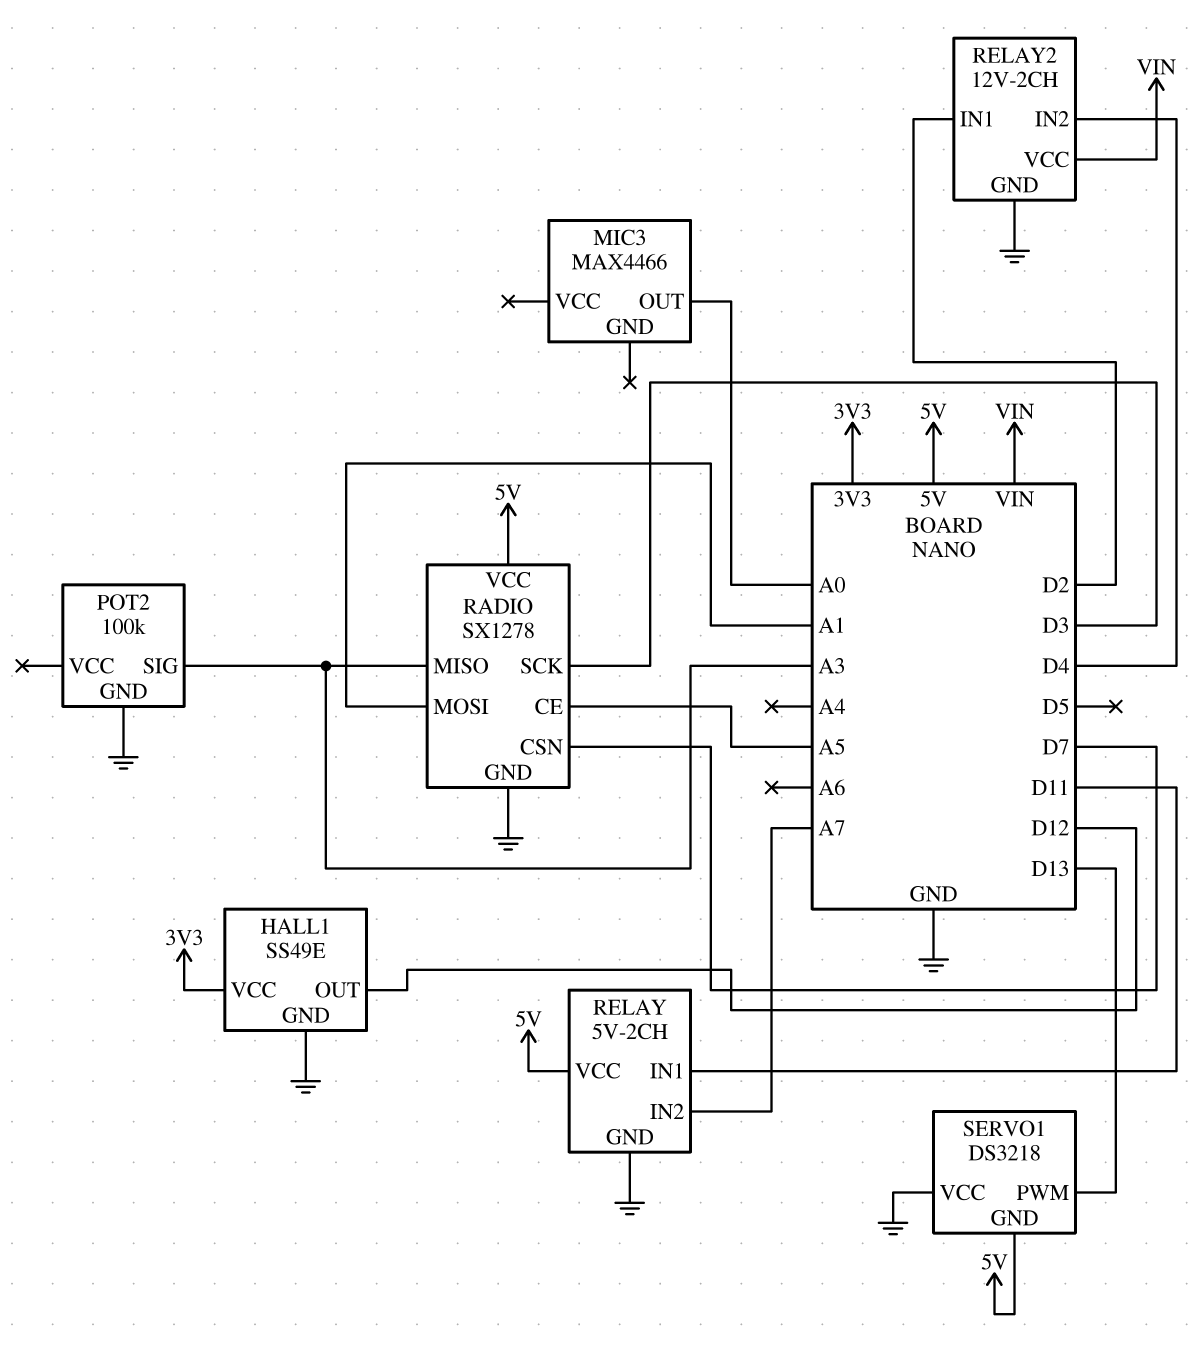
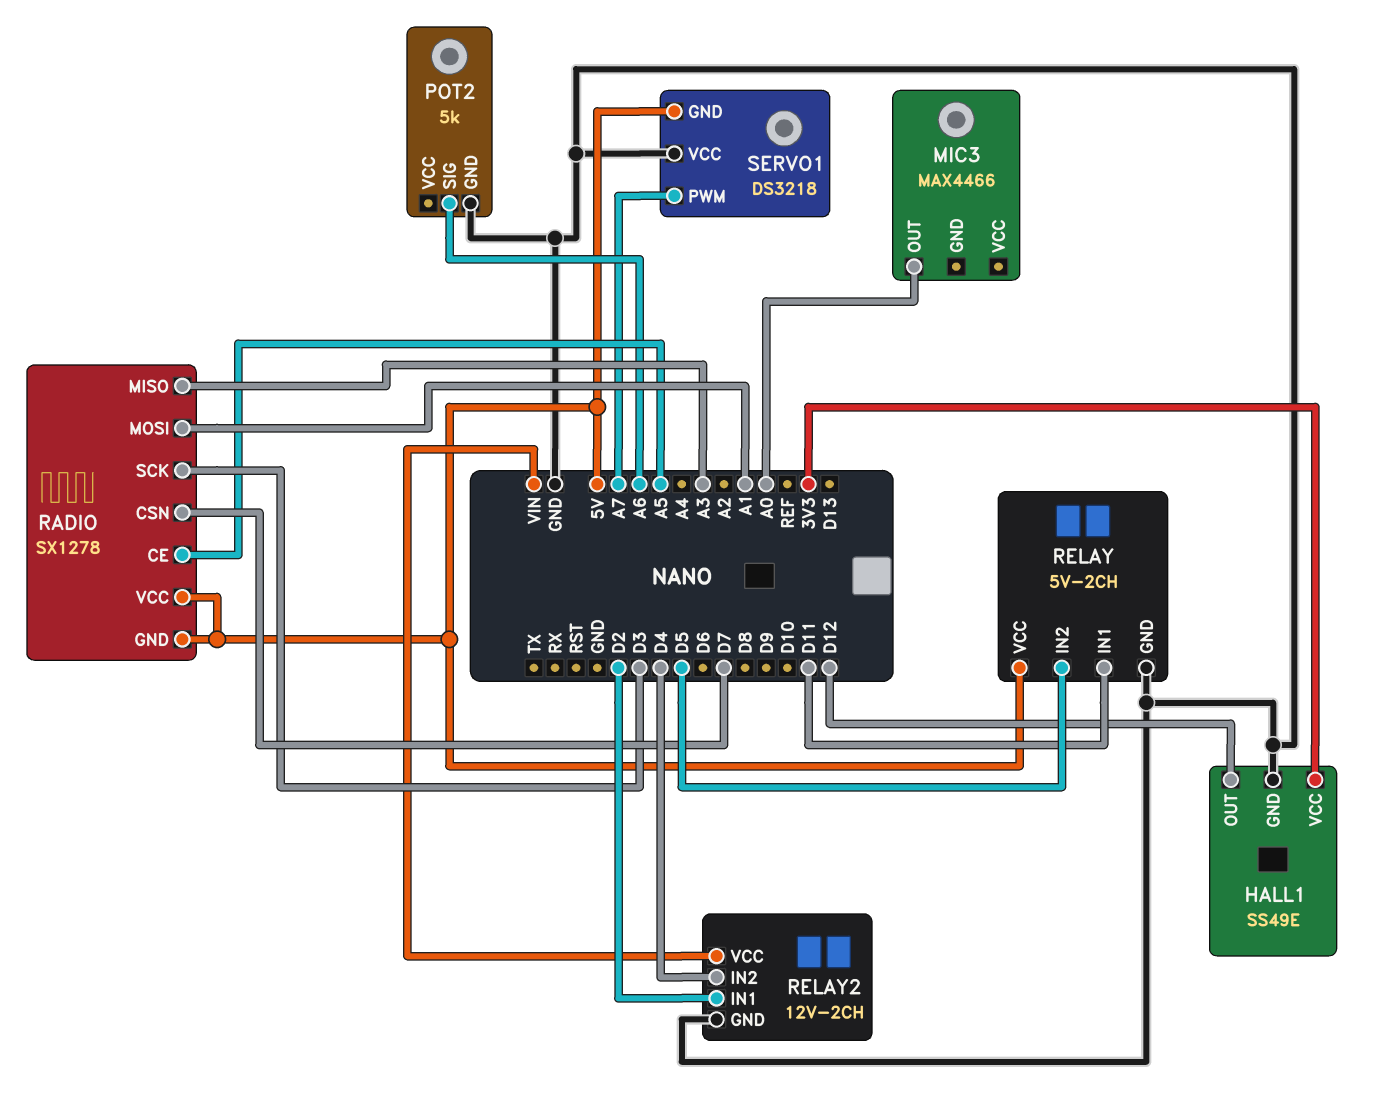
POT2: 100k -> 5k
POT2 pin SIG: A3 -> A6
RADIO pin GND: GND -> 5V
RELAY pin IN2: A7 -> D5
SERVO1 pin PWM: D13 -> A7

